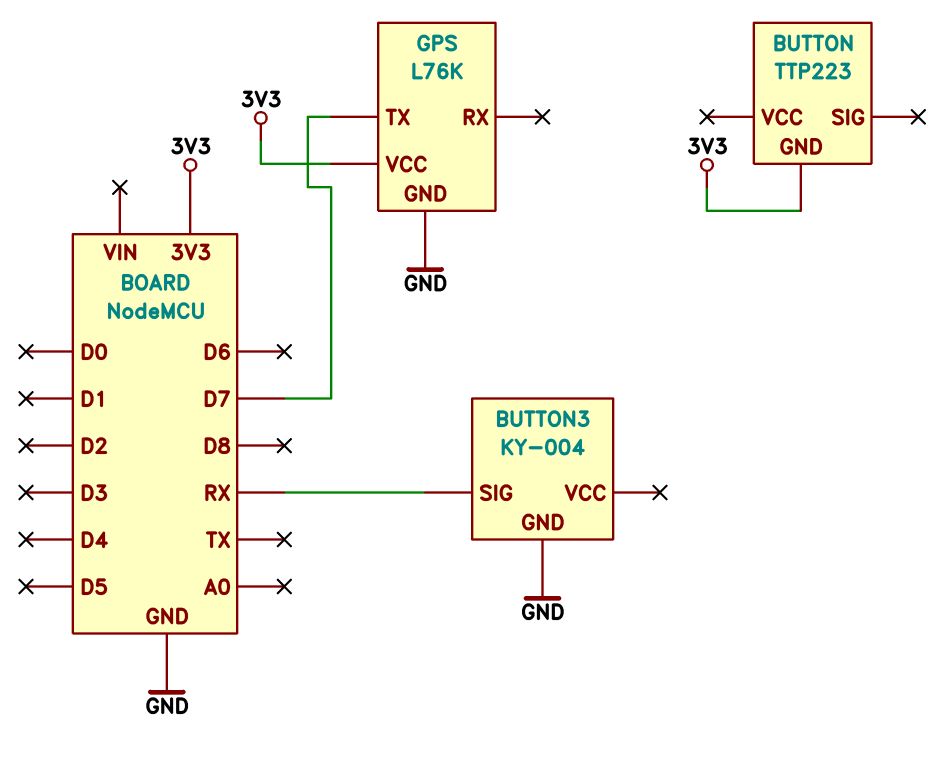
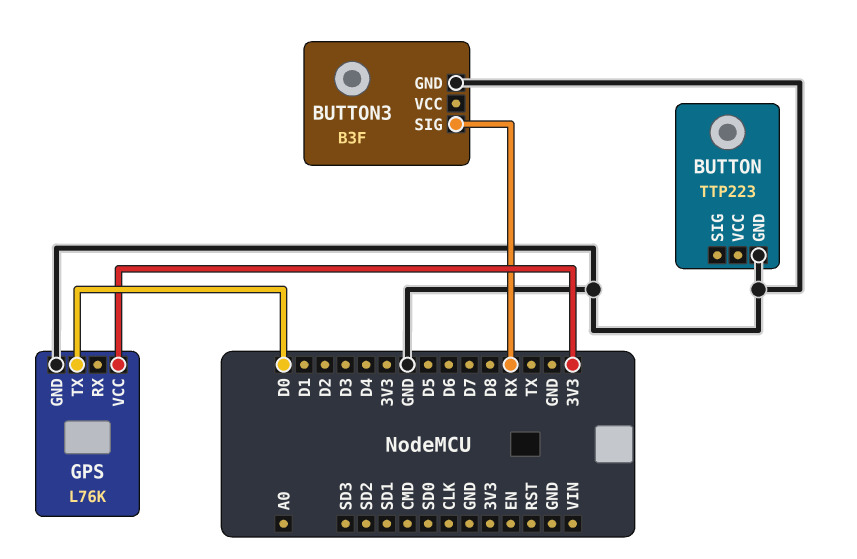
BUTTON pin GND: 3V3 -> GND
BUTTON3: KY-004 -> B3F
GPS pin TX: D7 -> D0

